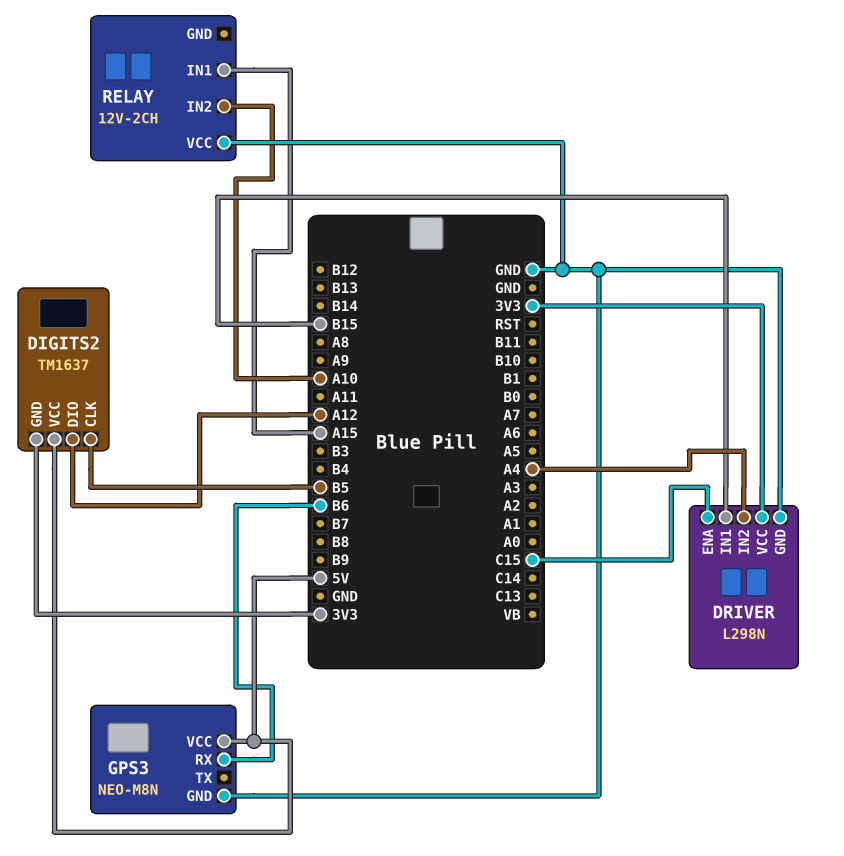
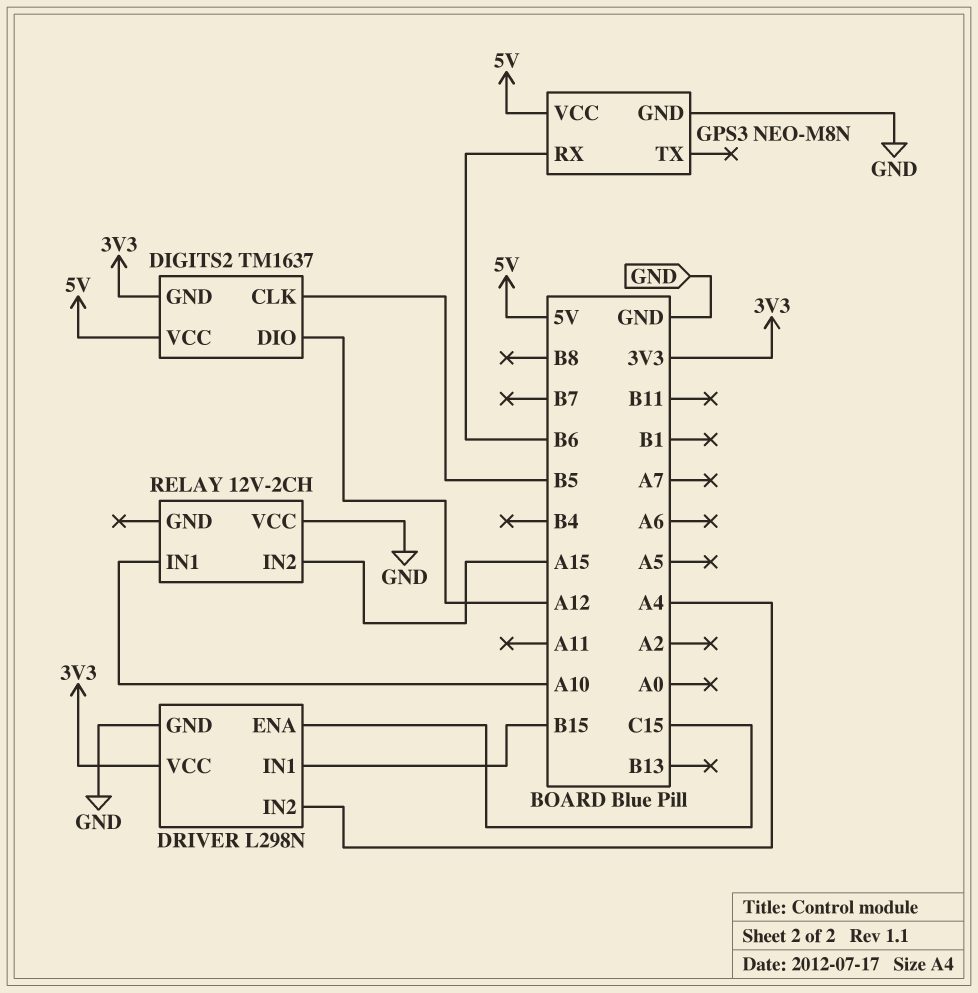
RELAY pin IN1: A15 -> A10
RELAY pin IN2: A10 -> A15

